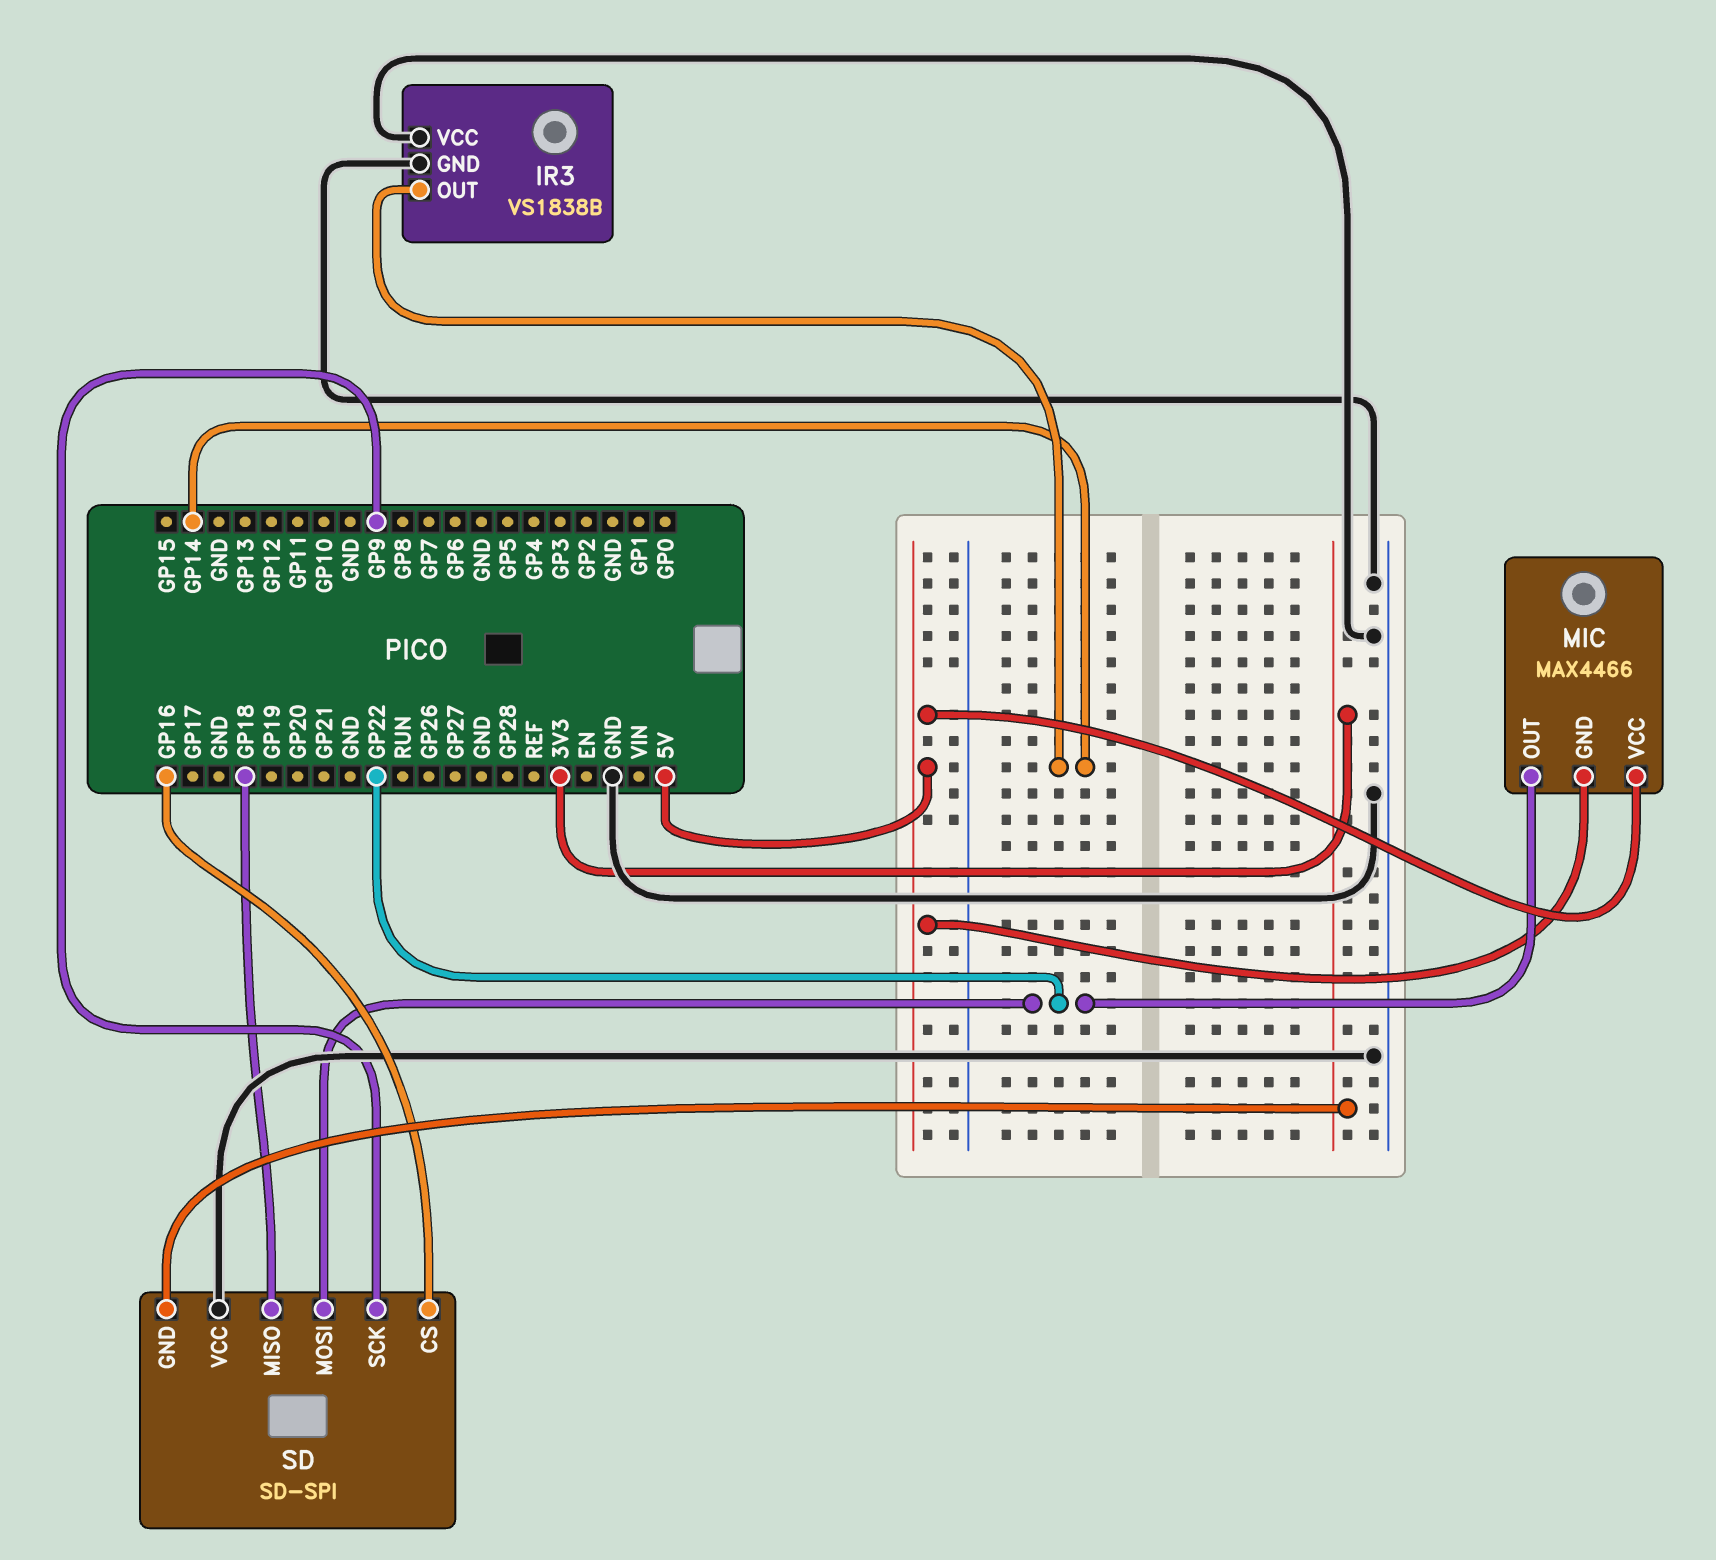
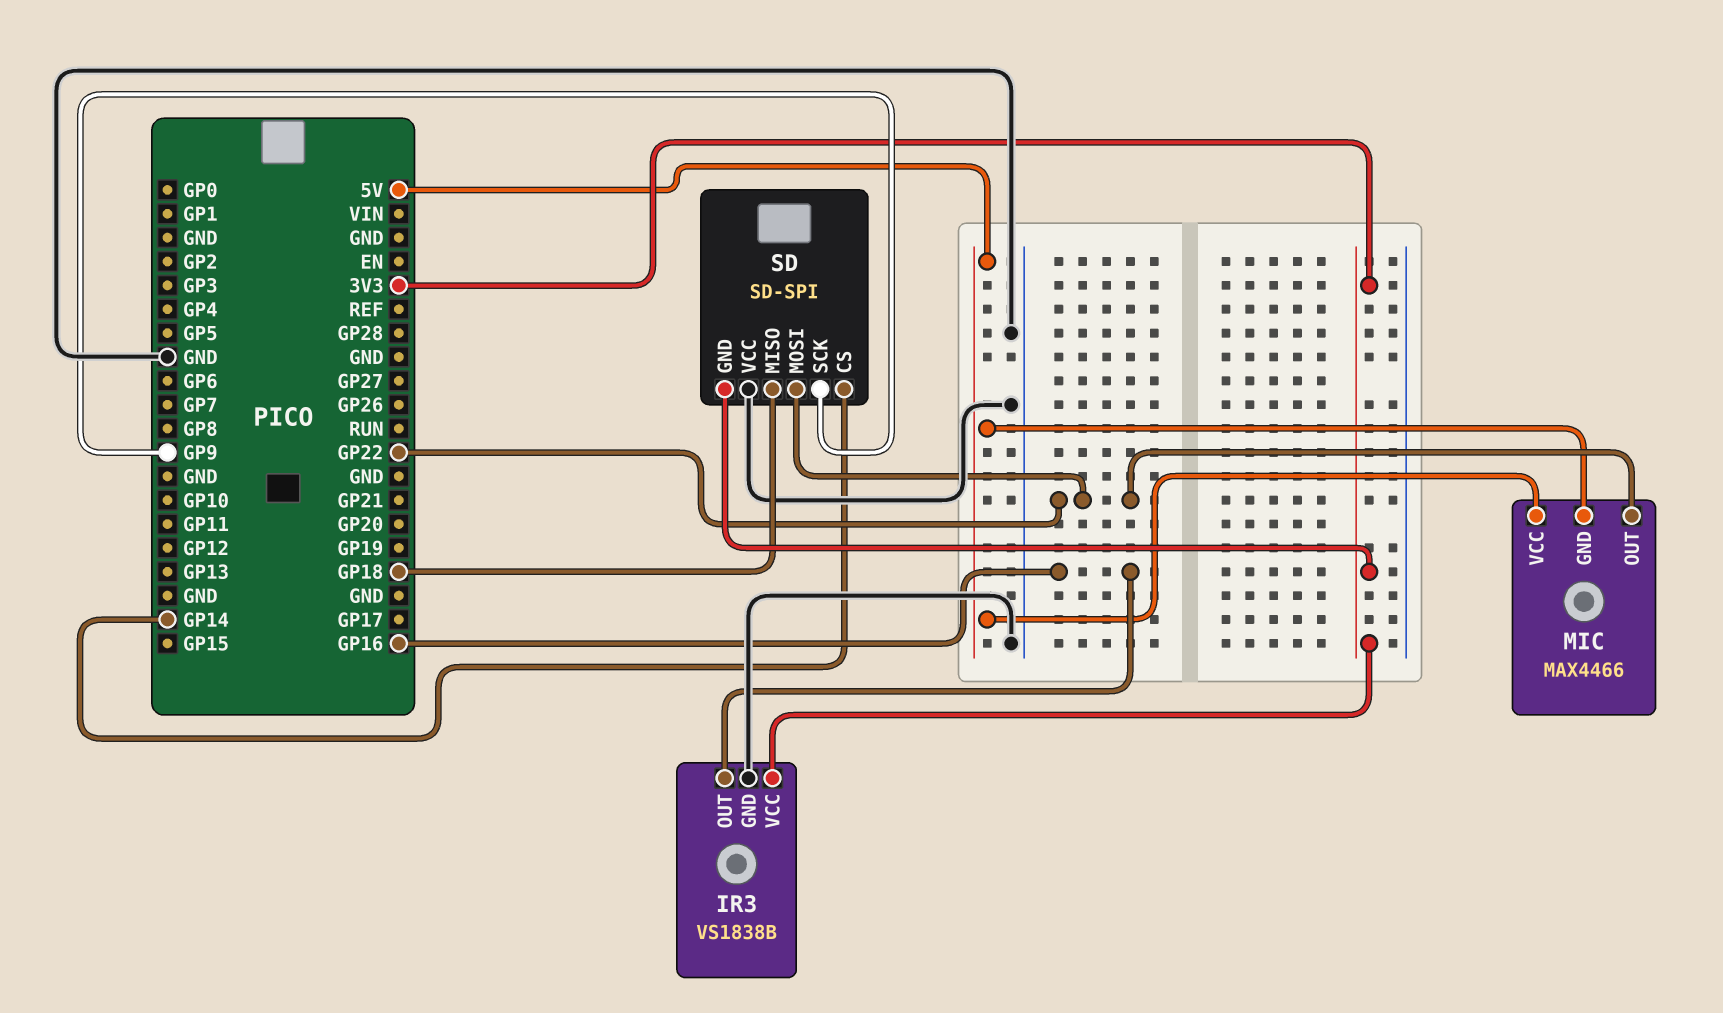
IR3 pin OUT: GP14 -> GP16
IR3 pin VCC: GND -> 3V3
SD pin CS: GP16 -> GP14

